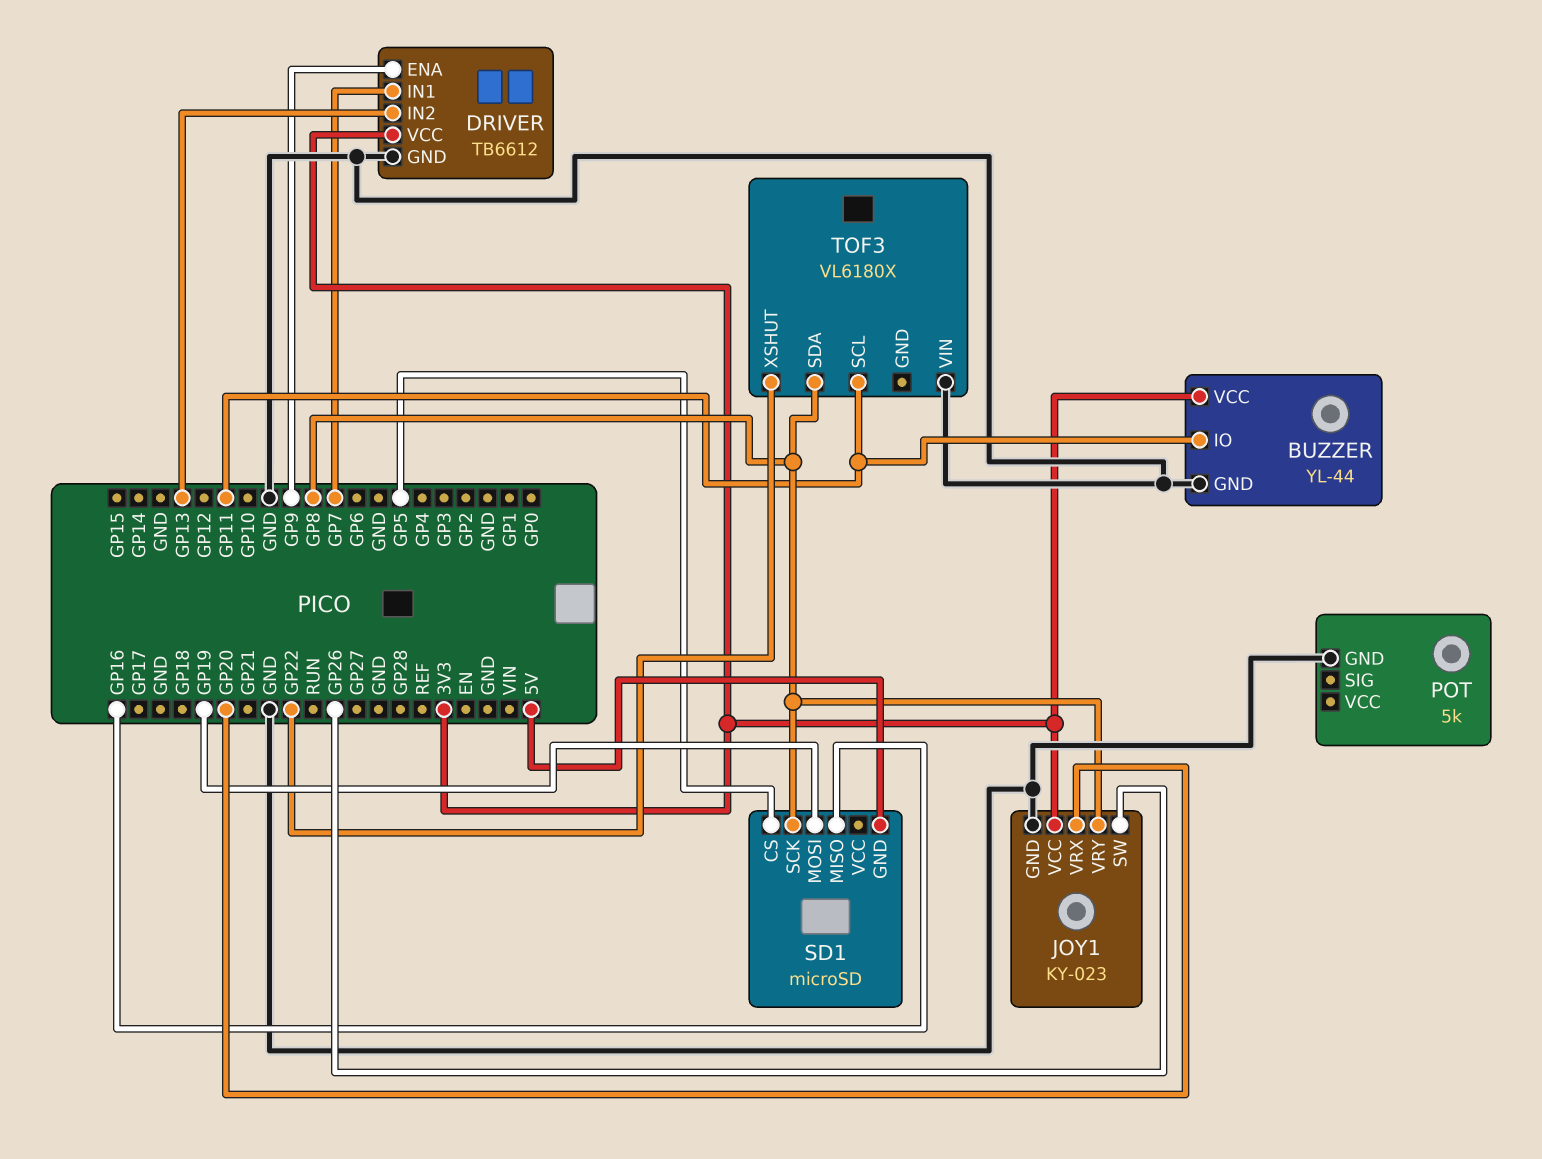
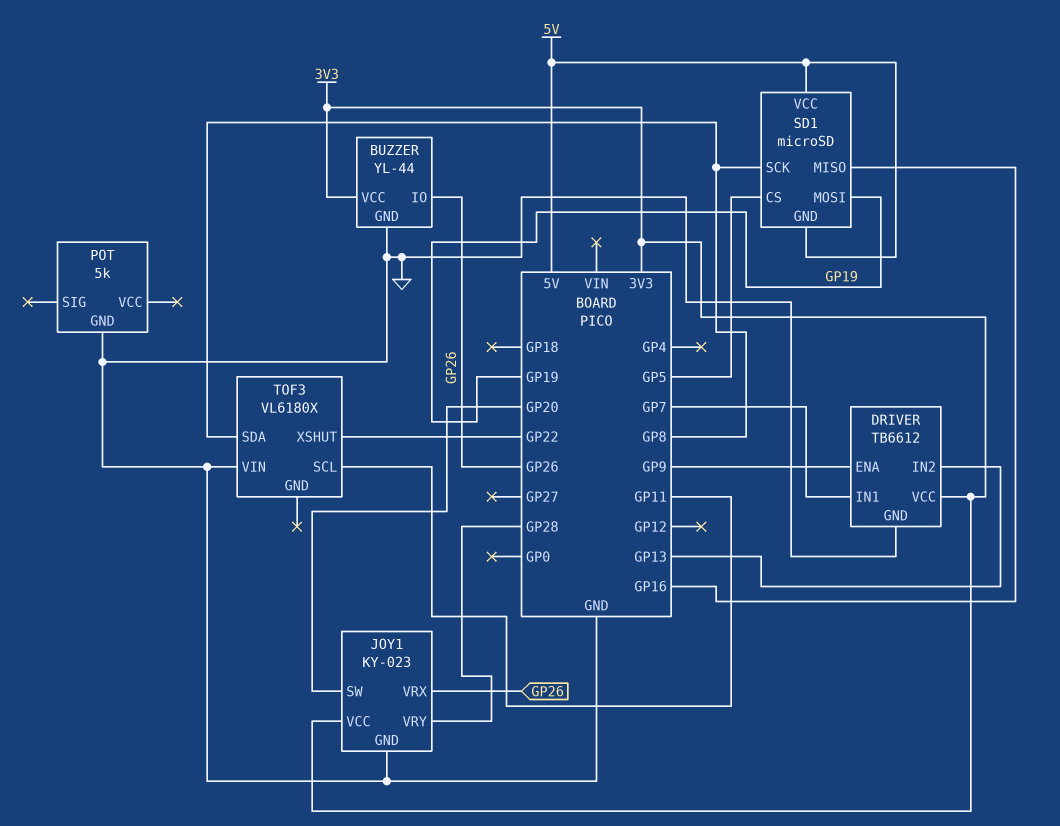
BUZZER pin IO: GP11 -> GP26
JOY1 pin SW: GP26 -> GP20
JOY1 pin VRX: GP20 -> GP26
JOY1 pin VRY: GP8 -> GP28
SD1 pin VCC: none -> 5V

